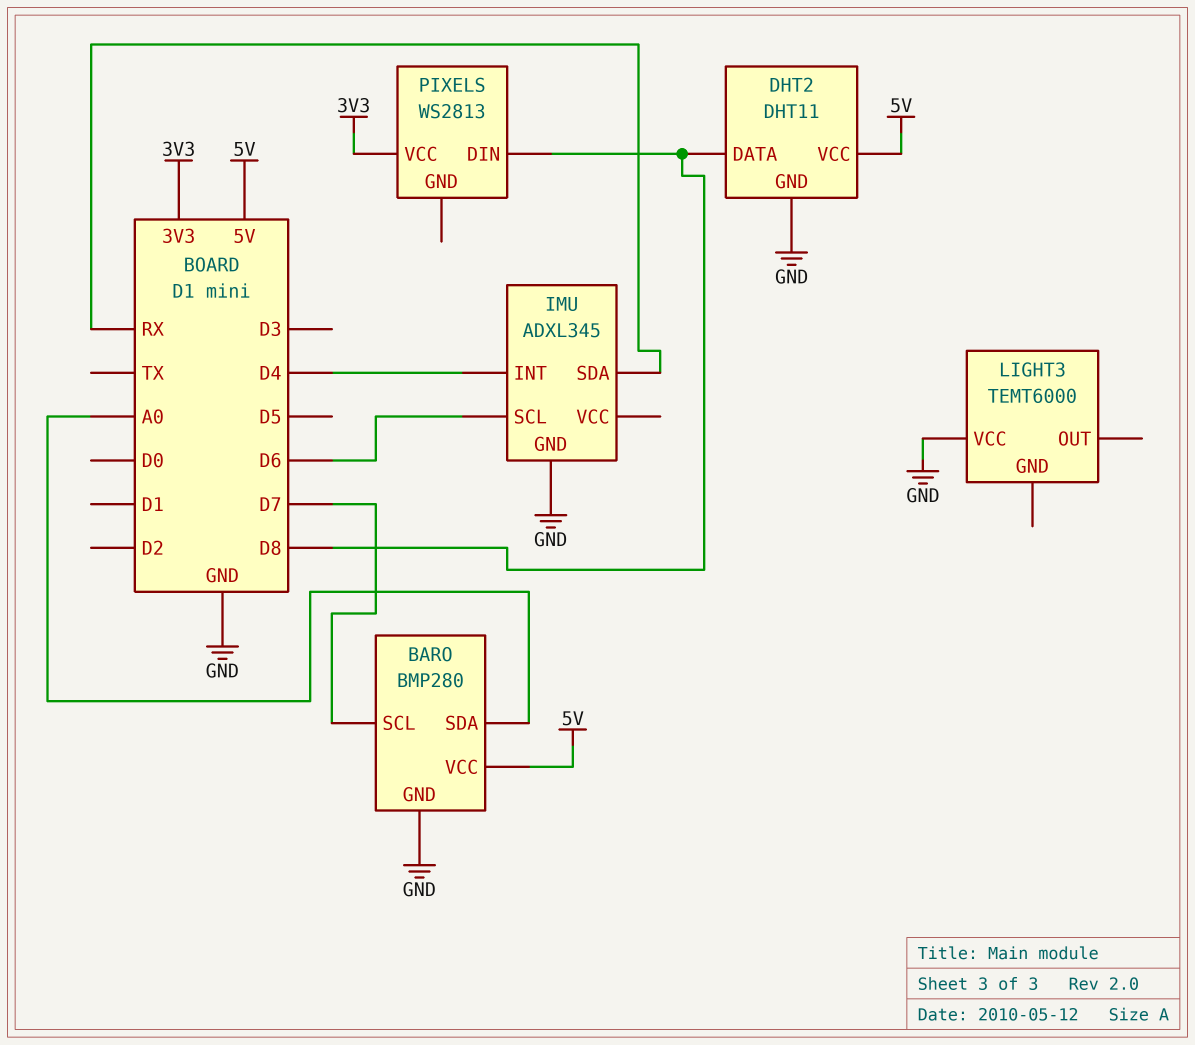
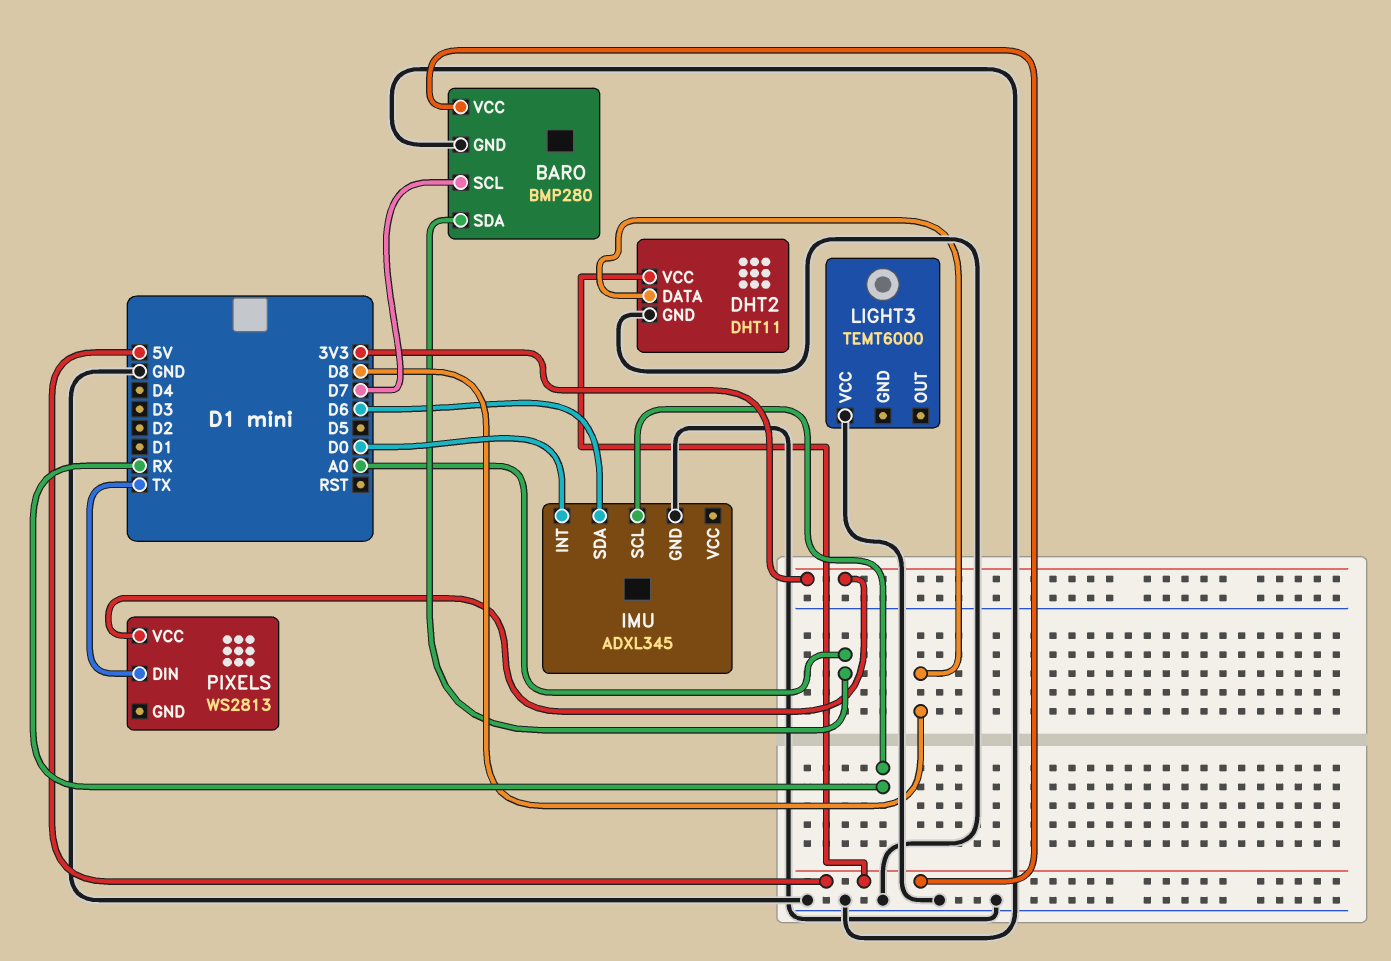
IMU pin INT: D4 -> D0
IMU pin SCL: D6 -> RX
IMU pin SDA: RX -> D6
PIXELS pin DIN: D8 -> TX

